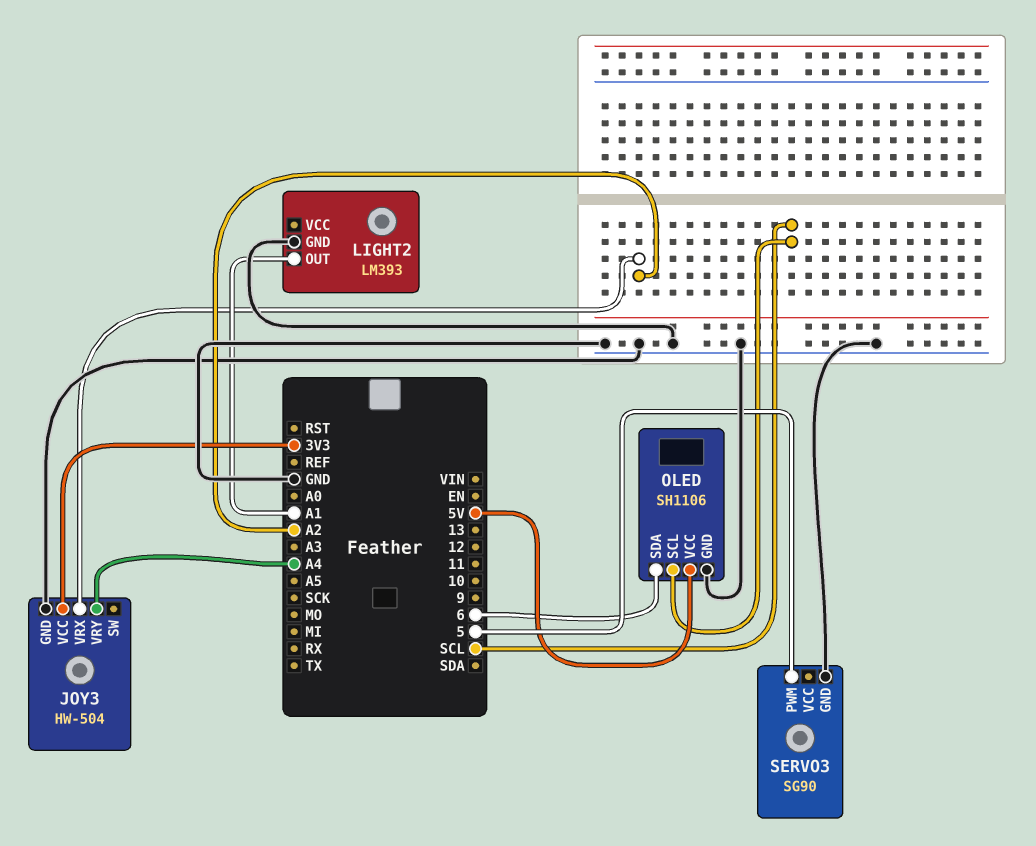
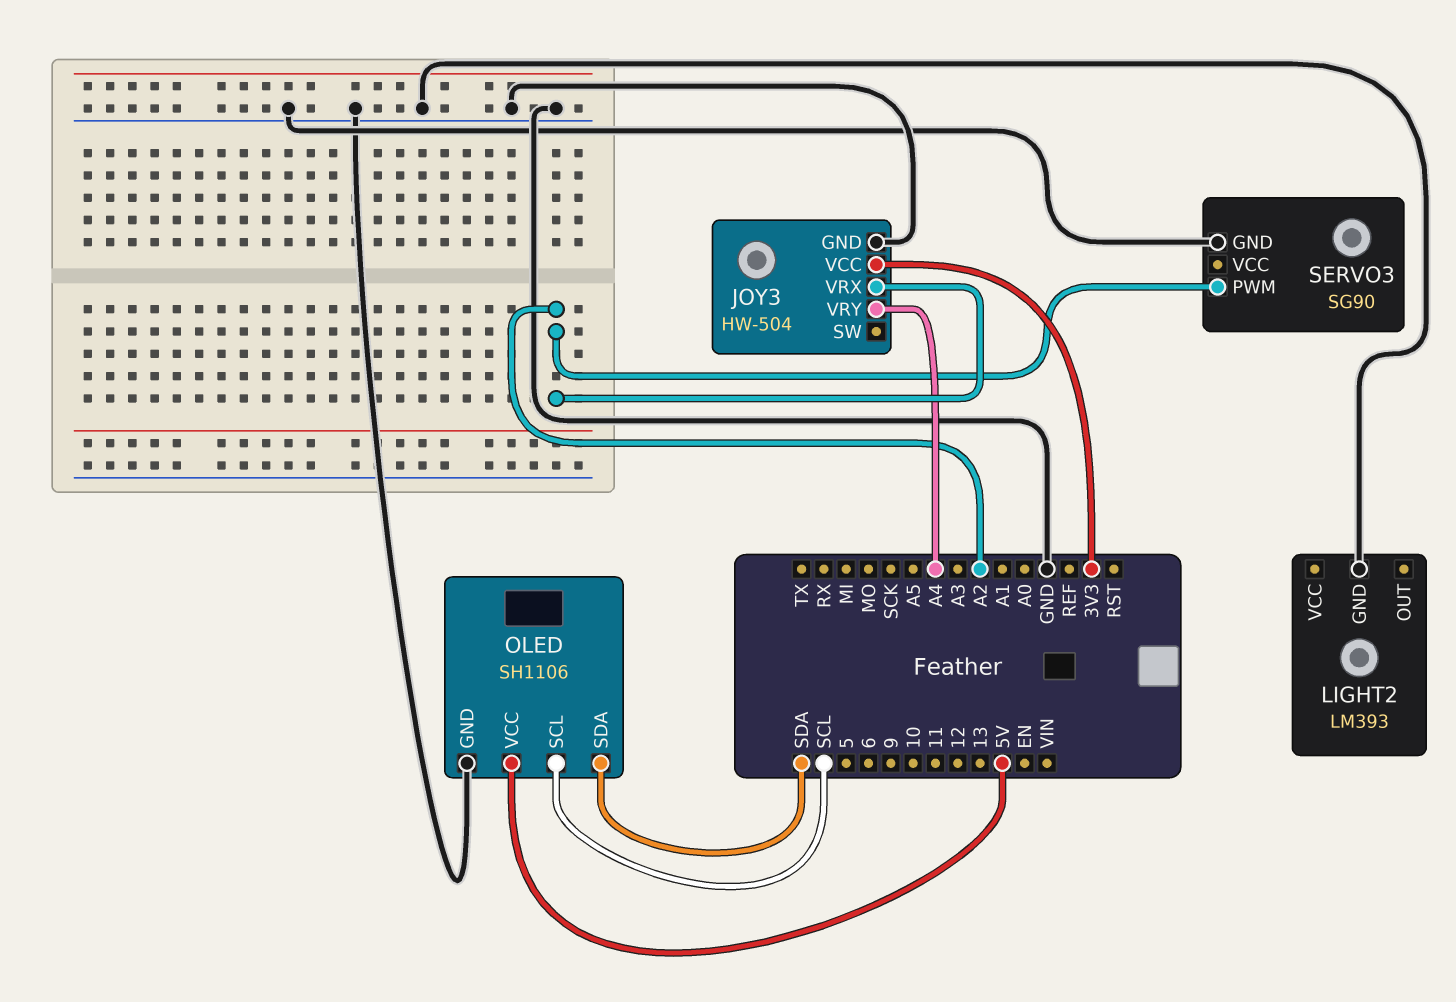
LIGHT2 pin OUT: A1 -> none
OLED pin SDA: 6 -> SDA
SERVO3 pin PWM: 5 -> A2

